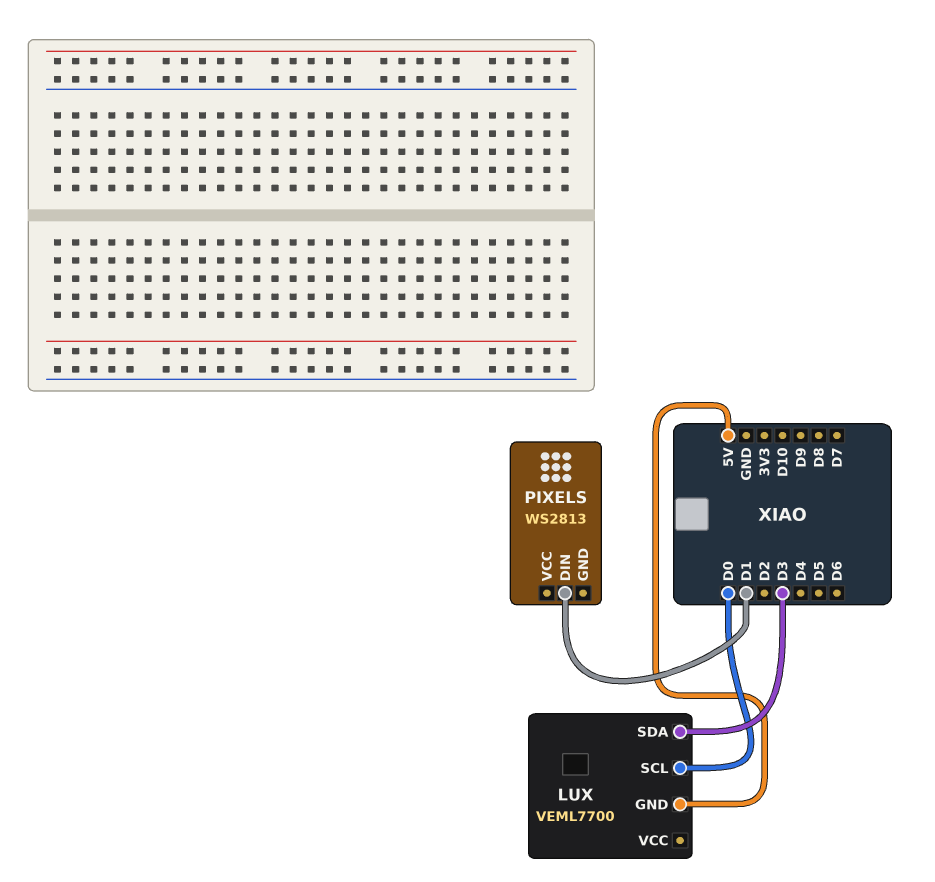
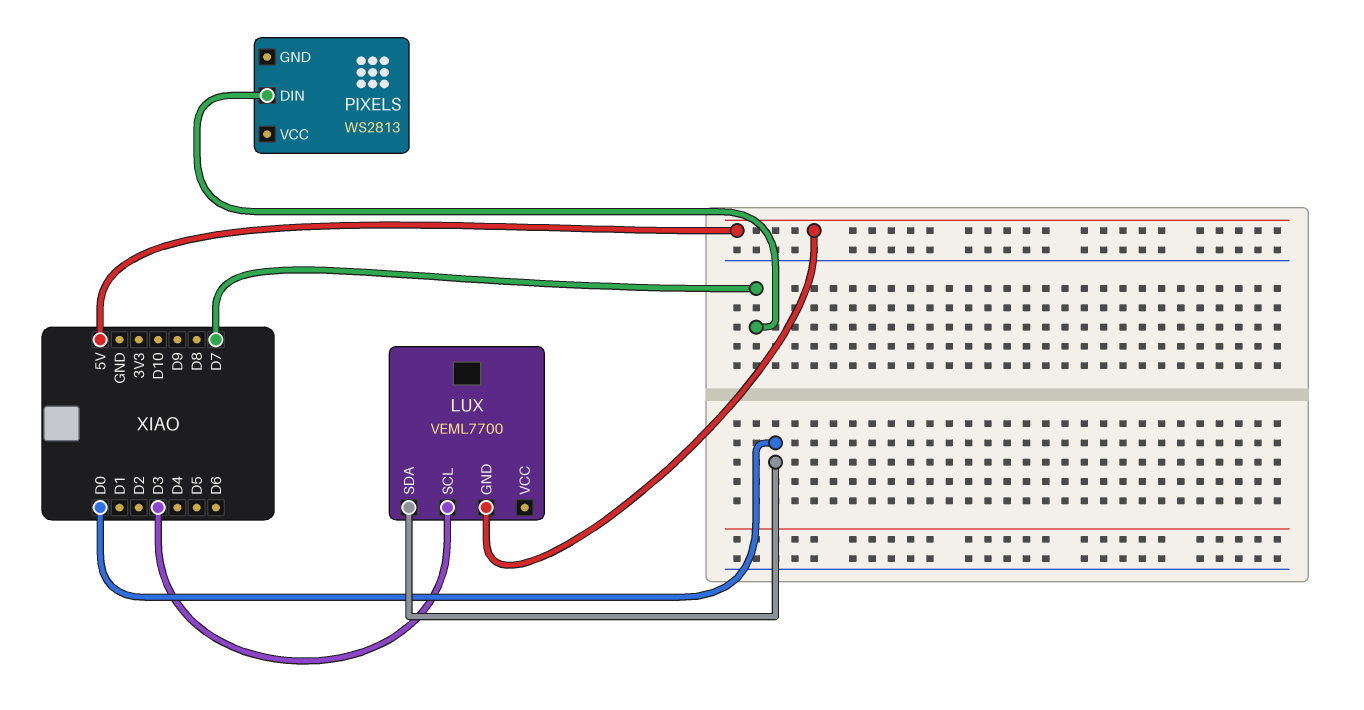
LUX pin SCL: D0 -> D3
LUX pin SDA: D3 -> D0
PIXELS pin DIN: D1 -> D7

